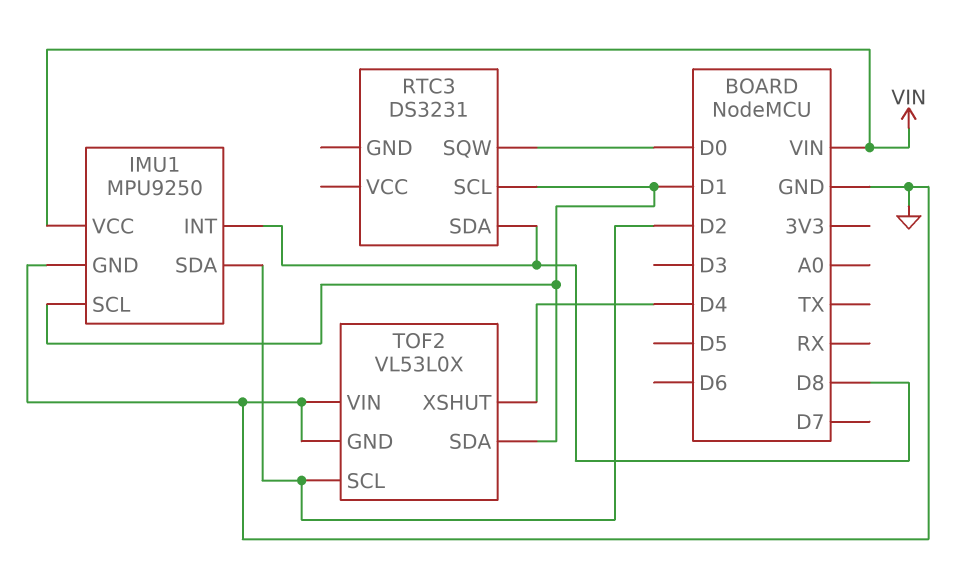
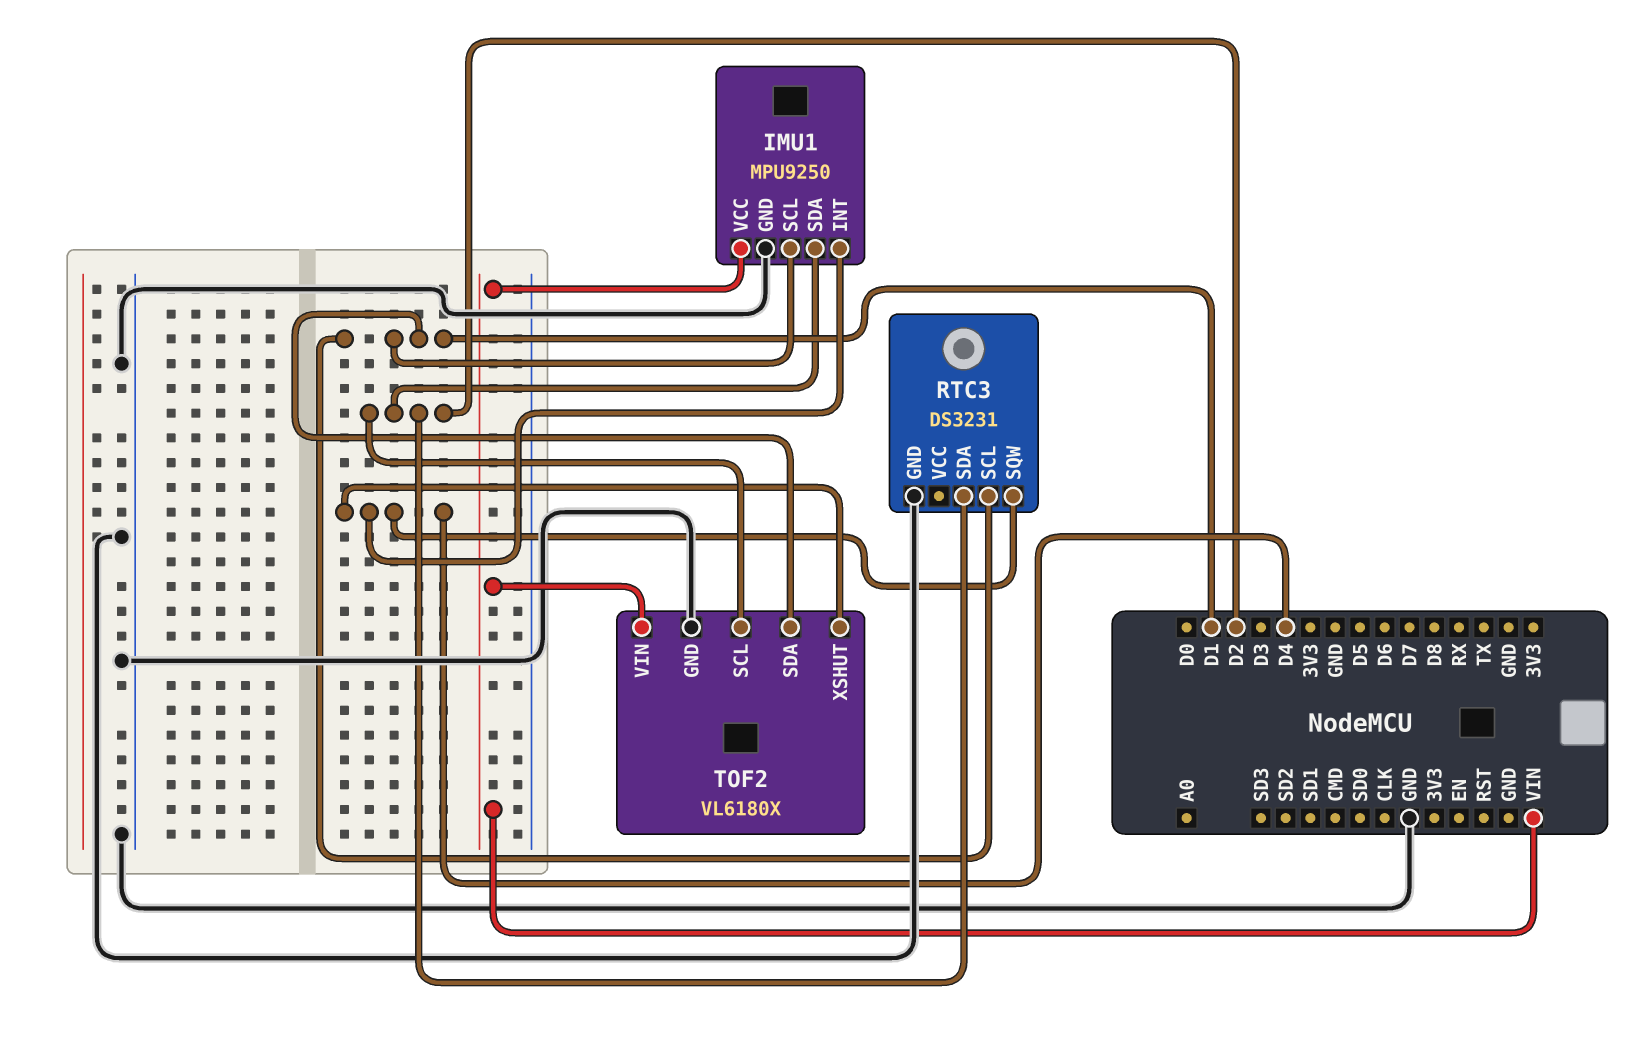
IMU1 pin INT: D8 -> D4
RTC3 pin GND: none -> GND
RTC3 pin SDA: D8 -> D2
RTC3 pin SQW: D0 -> D4
TOF2: VL53L0X -> VL6180X
TOF2 pin VIN: GND -> VIN

